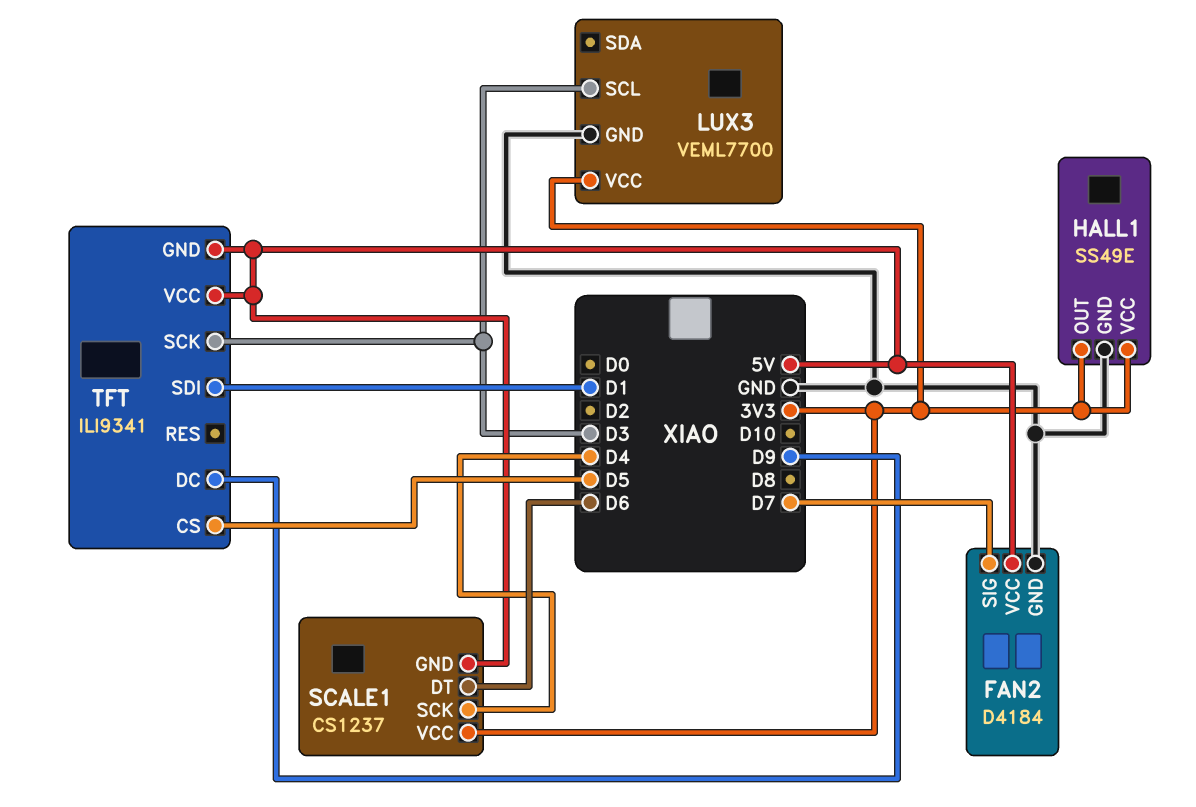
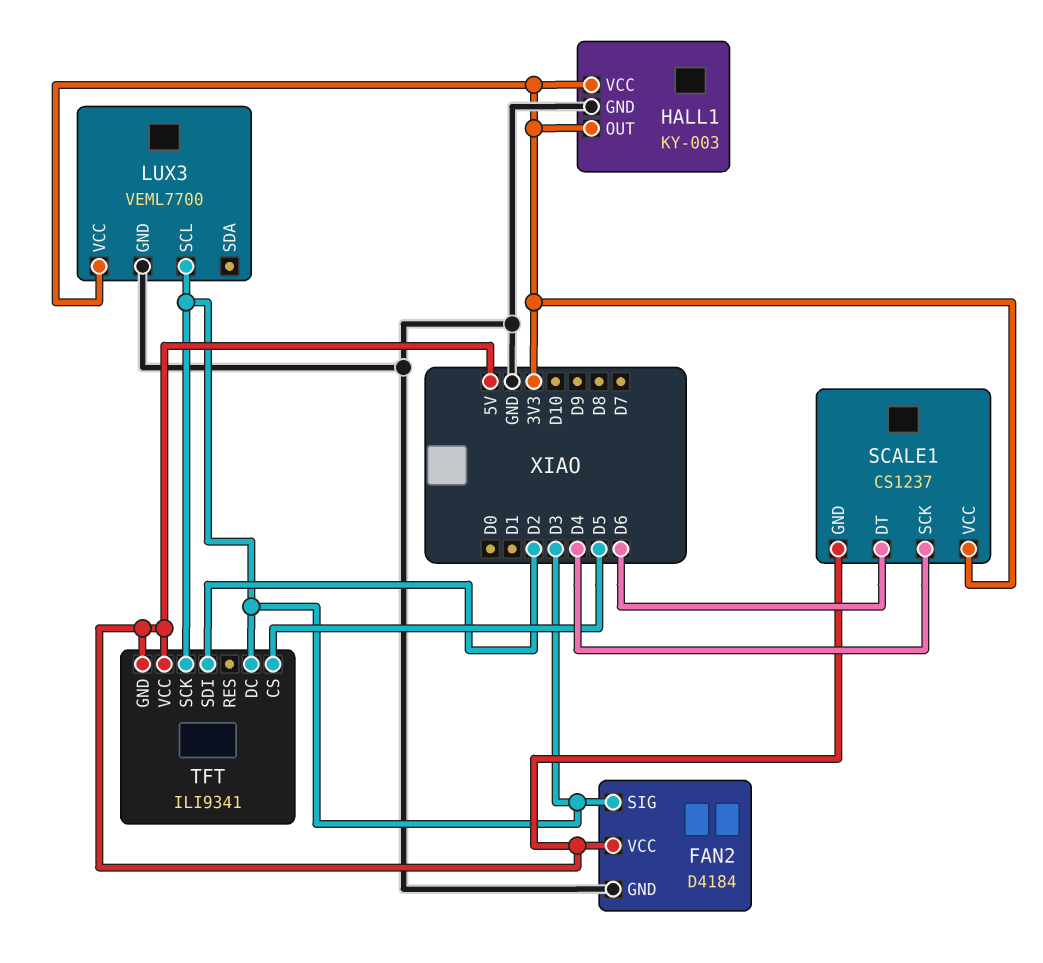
FAN2 pin SIG: D7 -> D3
HALL1: SS49E -> KY-003
TFT pin DC: D9 -> D3
TFT pin SDI: D1 -> D2

